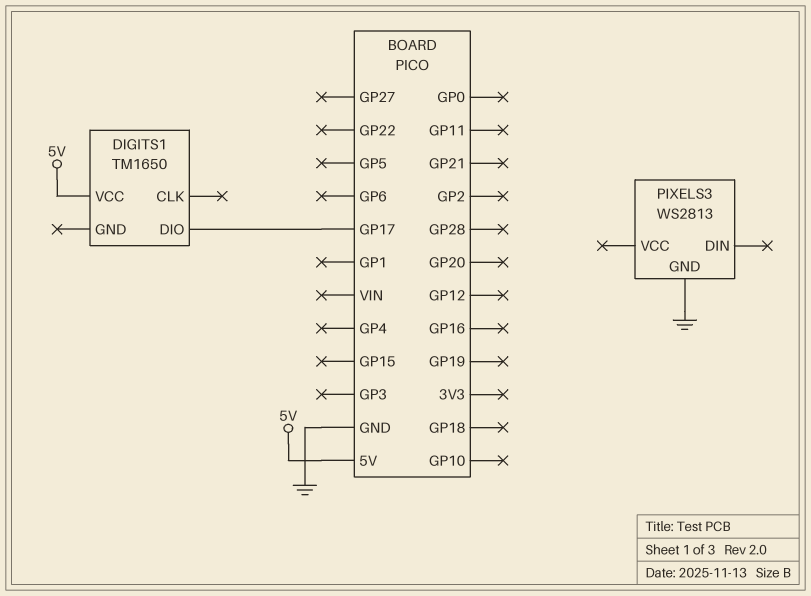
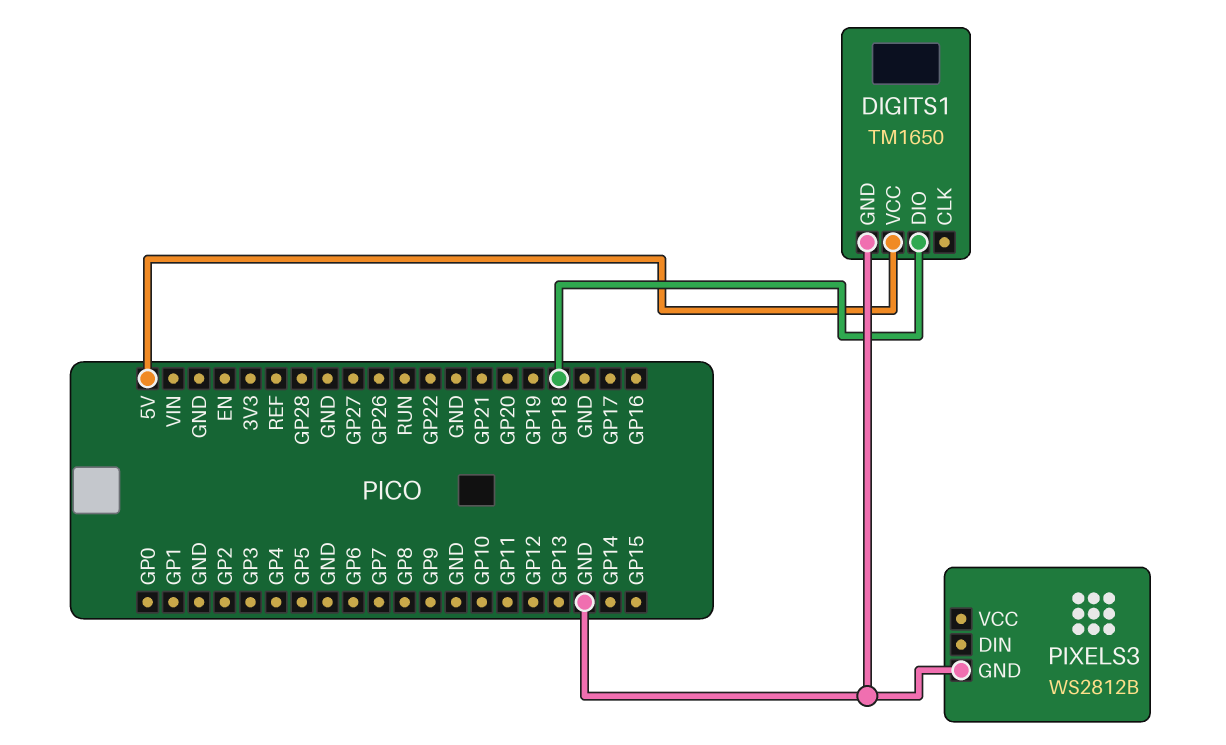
DIGITS1 pin DIO: GP17 -> GP18
DIGITS1 pin GND: none -> GND
PIXELS3: WS2813 -> WS2812B

